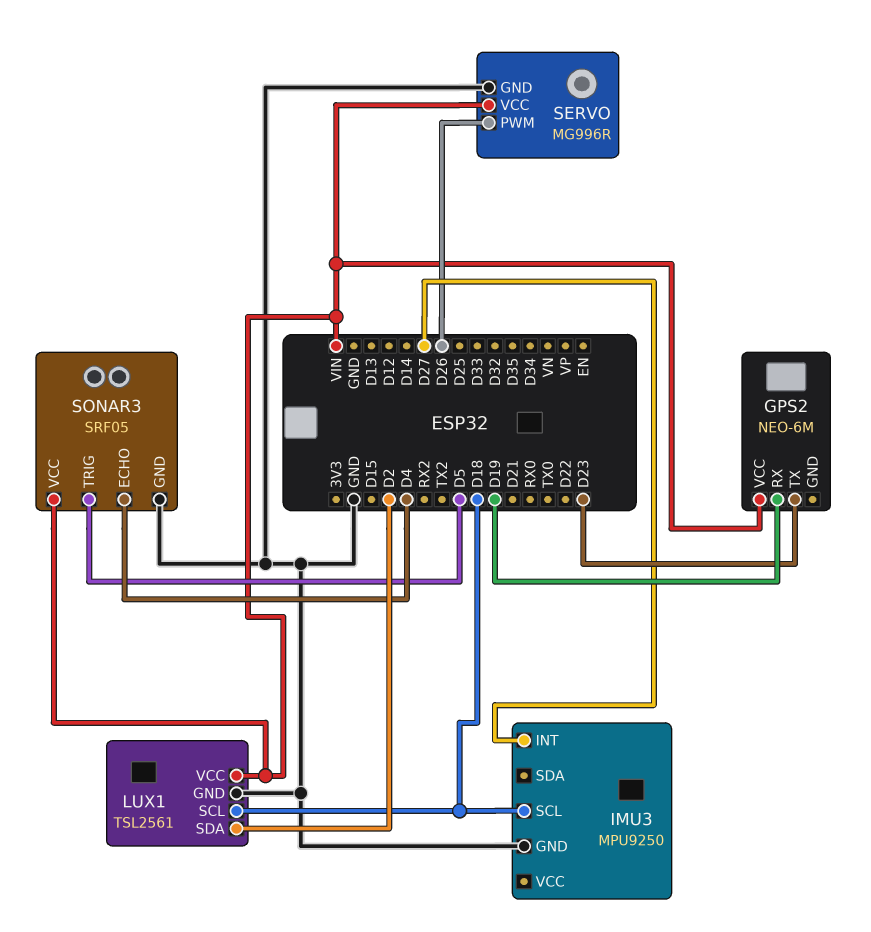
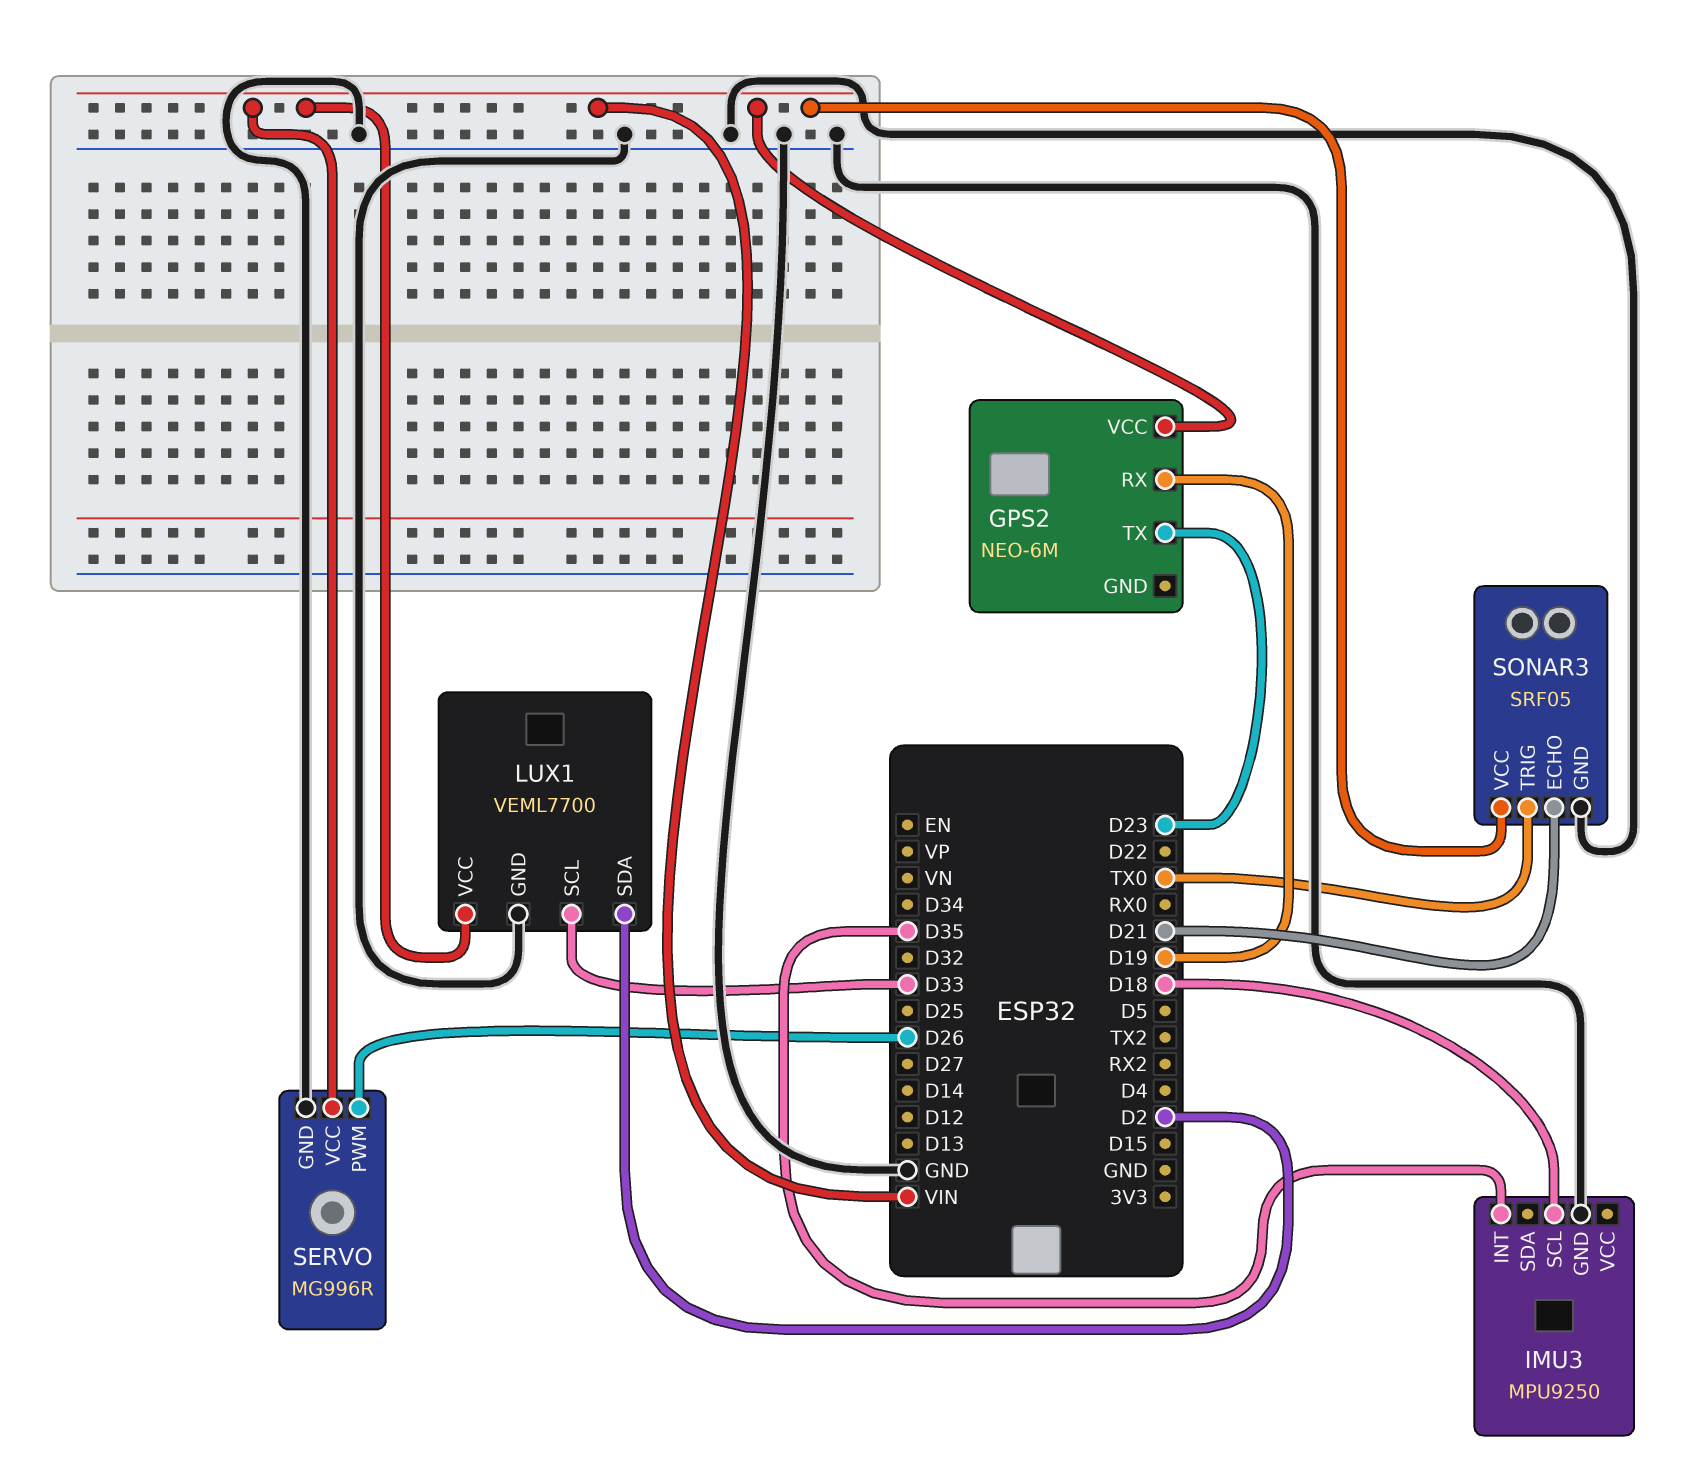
IMU3 pin INT: D27 -> D35
LUX1: TSL2561 -> VEML7700
LUX1 pin SCL: D18 -> D33
SONAR3 pin ECHO: D4 -> D21
SONAR3 pin TRIG: D5 -> TX0

